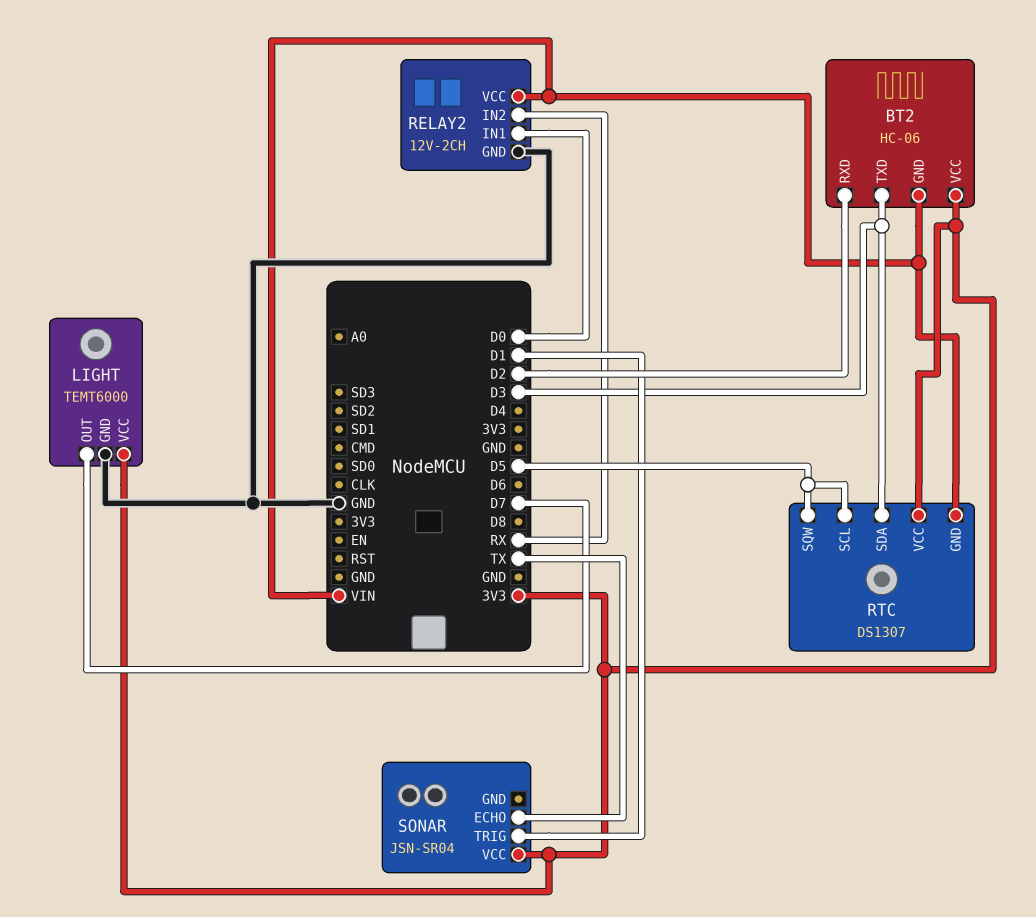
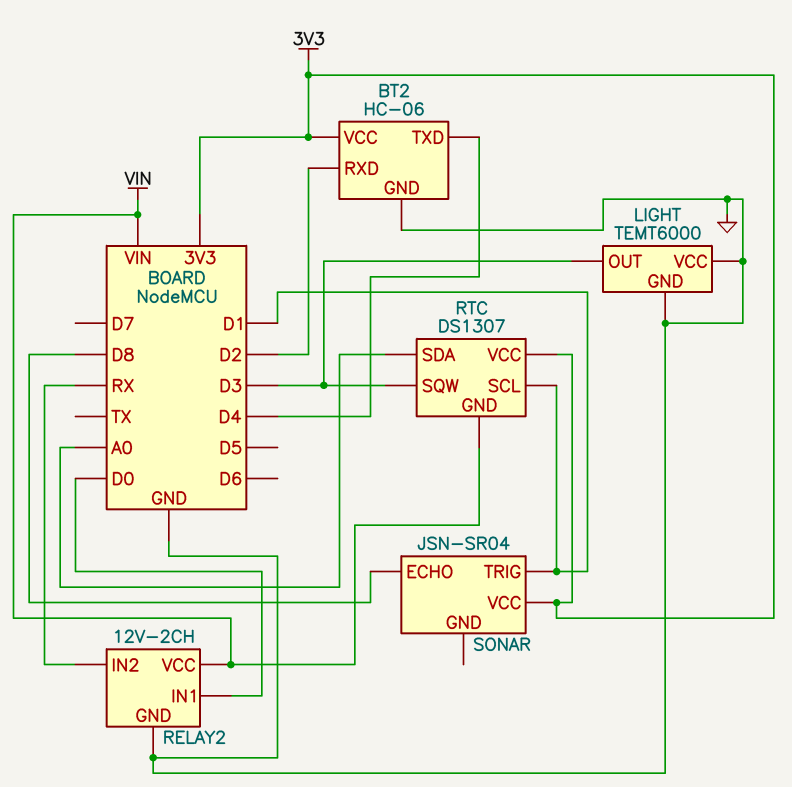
BT2 pin GND: VIN -> GND
BT2 pin TXD: D3 -> D4
LIGHT pin OUT: D7 -> D3
LIGHT pin VCC: 3V3 -> GND
RTC pin SCL: D5 -> D1
RTC pin SDA: D3 -> A0
RTC pin SQW: D5 -> D3
SONAR pin ECHO: TX -> D8

